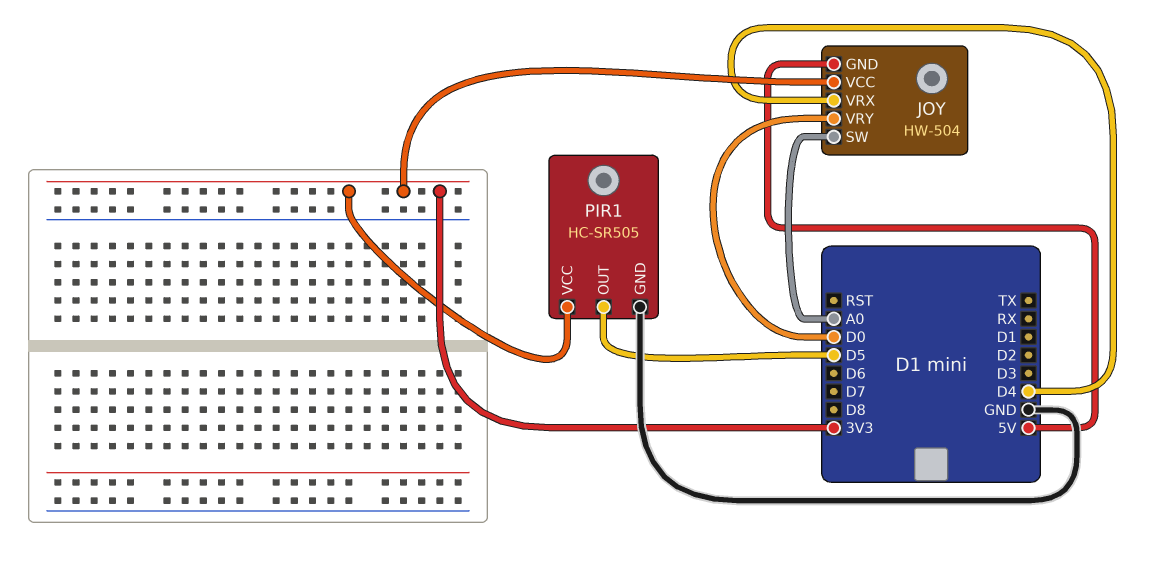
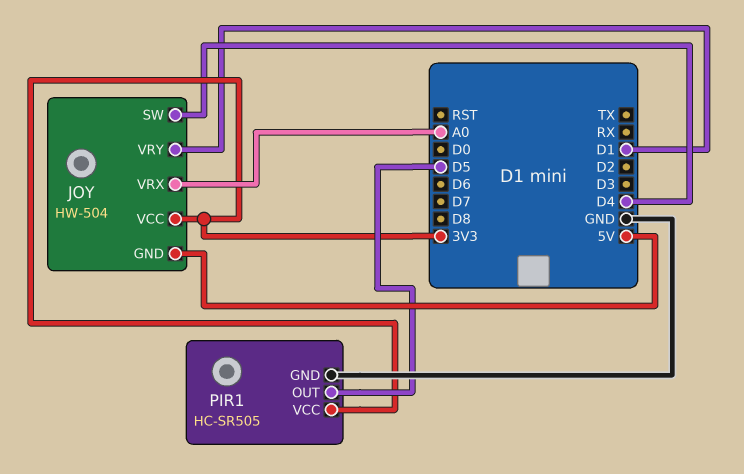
JOY pin SW: A0 -> D4
JOY pin VRX: D4 -> A0
JOY pin VRY: D0 -> D1

